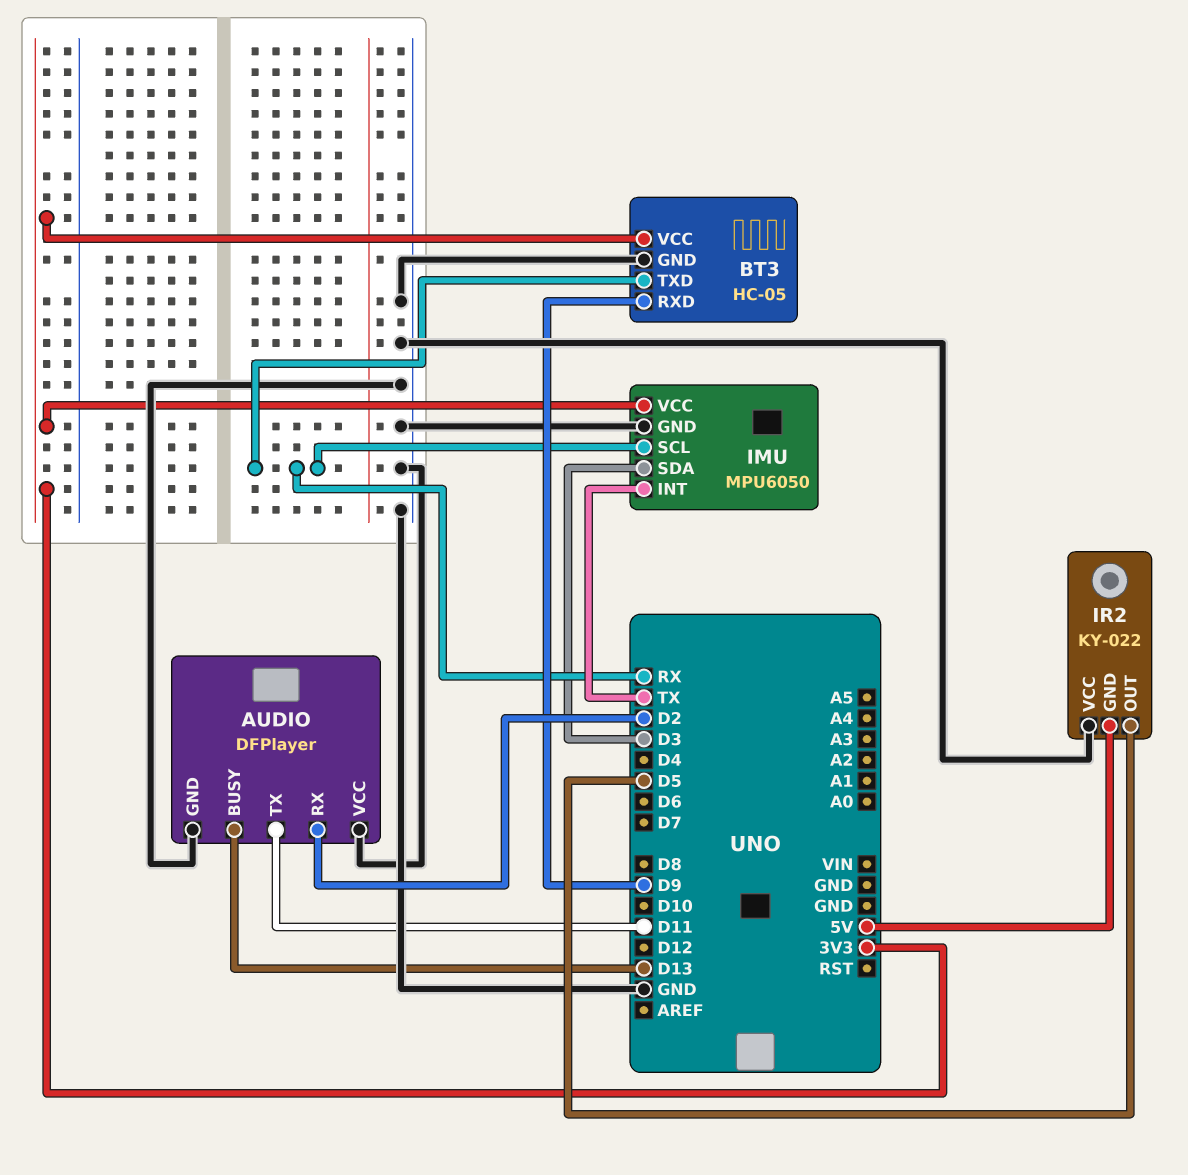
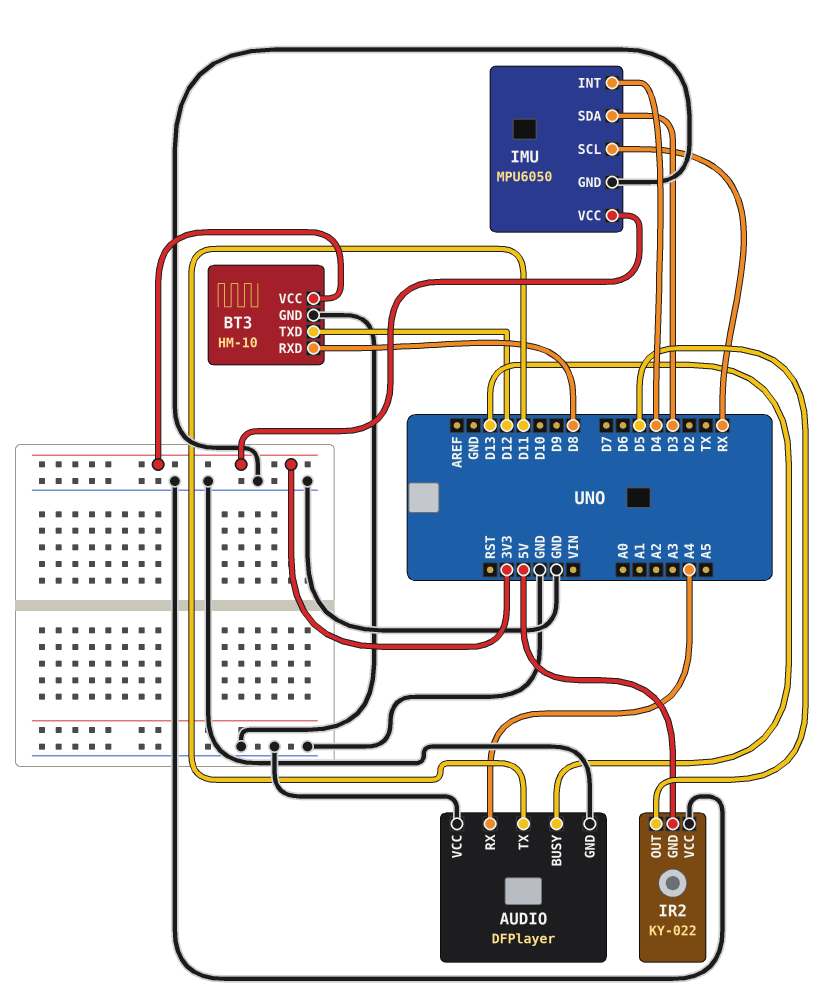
AUDIO pin RX: D2 -> A4
BT3: HC-05 -> HM-10
BT3 pin RXD: D9 -> D8
BT3 pin TXD: RX -> D12
IMU pin INT: TX -> D4

